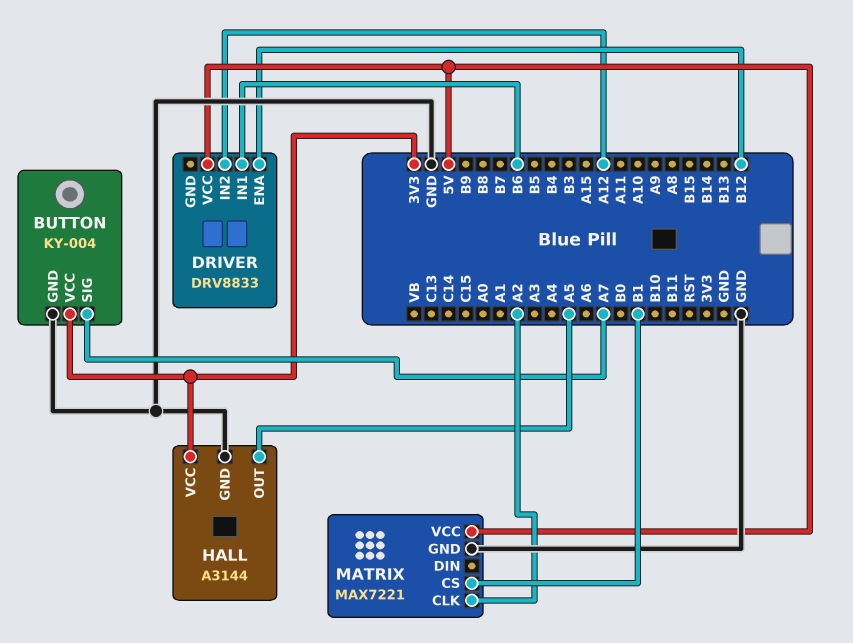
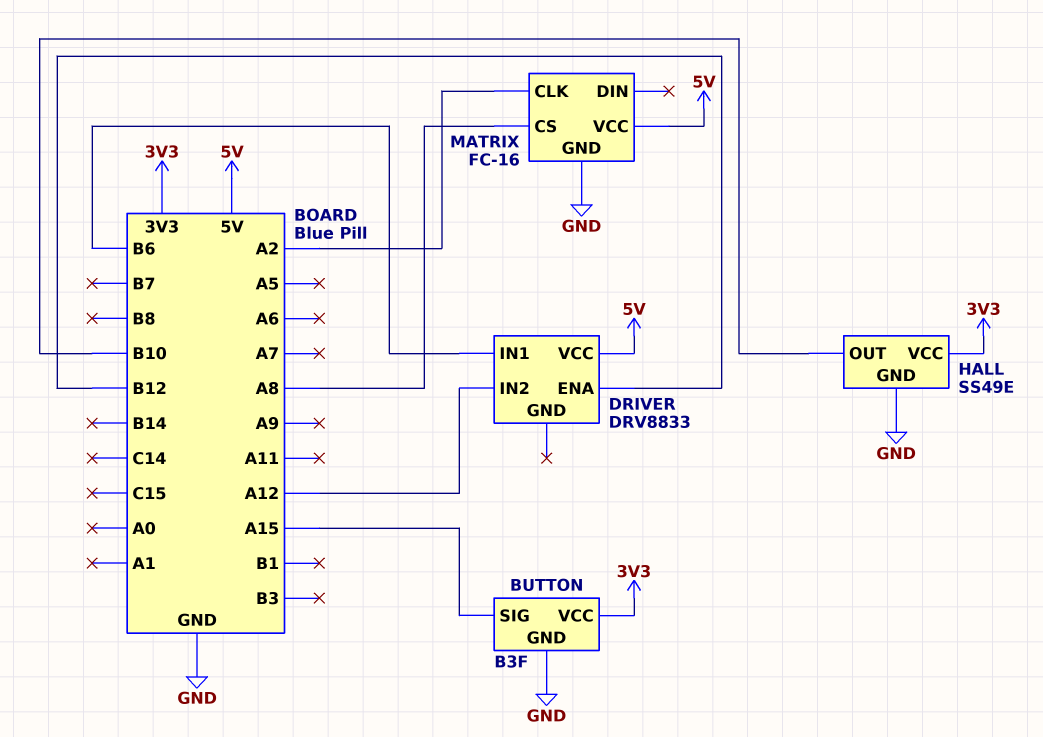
BUTTON: KY-004 -> B3F
BUTTON pin SIG: A7 -> A15
HALL: A3144 -> SS49E
HALL pin OUT: A5 -> B10
MATRIX: MAX7221 -> FC-16
MATRIX pin CS: B1 -> A8

